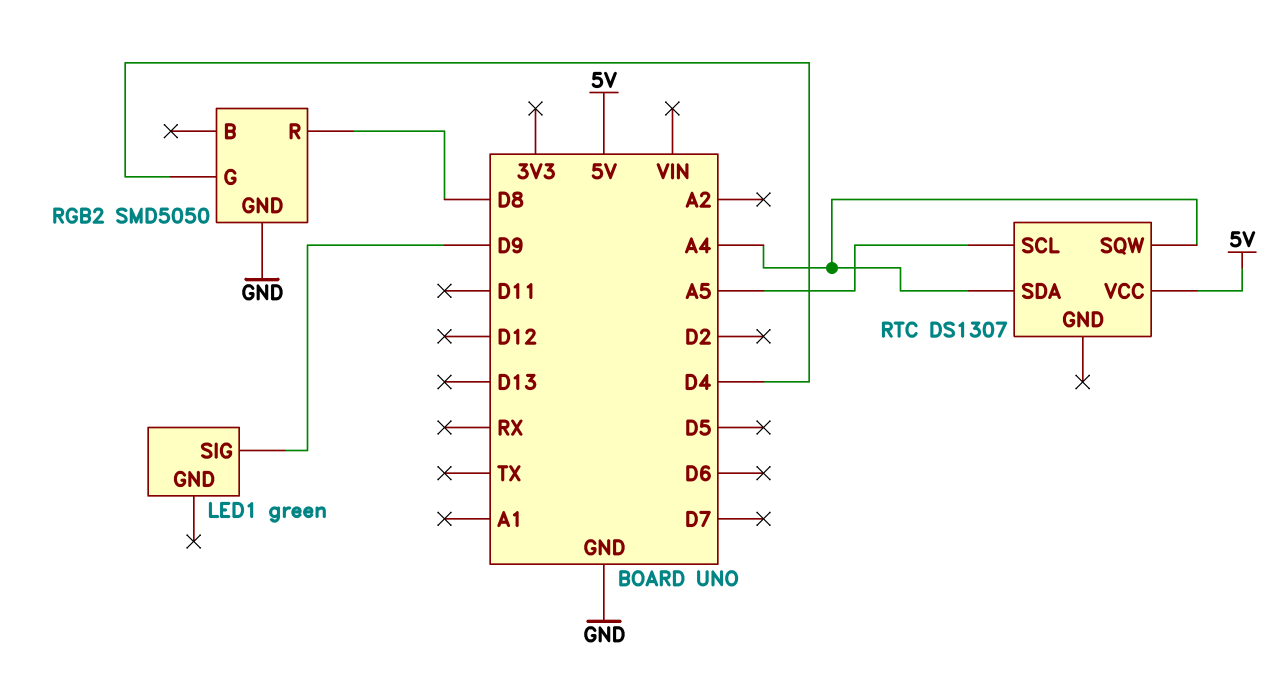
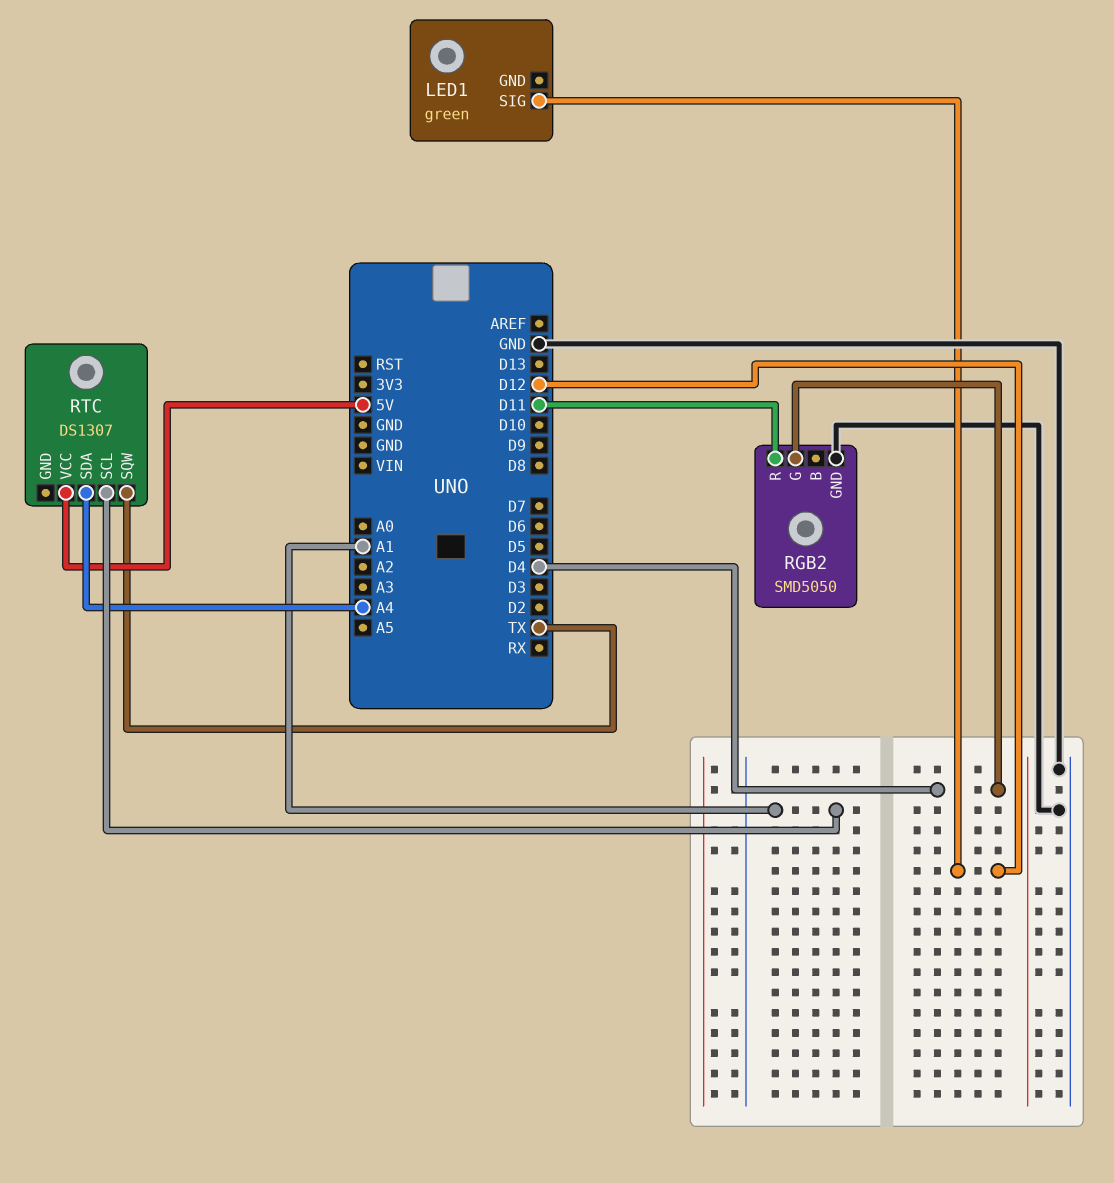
LED1 pin SIG: D9 -> D12
RGB2 pin R: D8 -> D11
RTC pin SCL: A5 -> A1
RTC pin SQW: A4 -> TX

